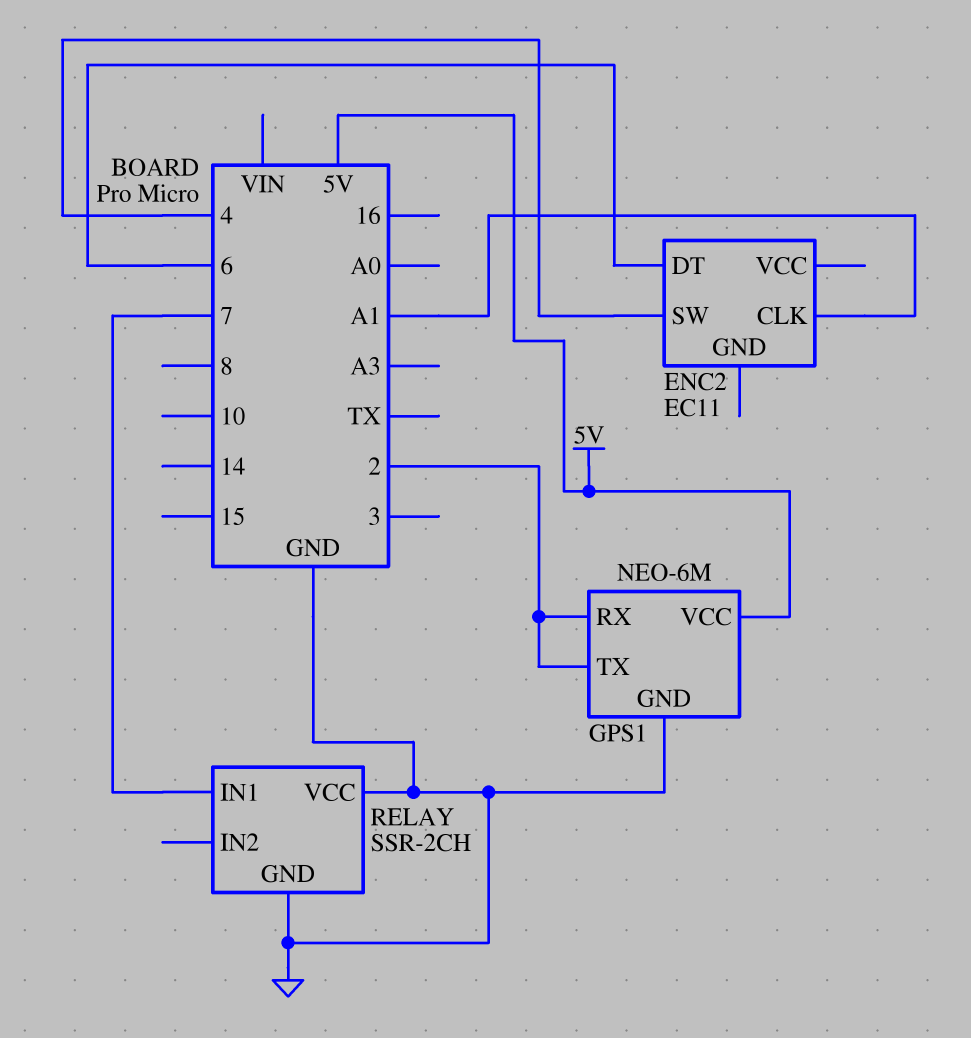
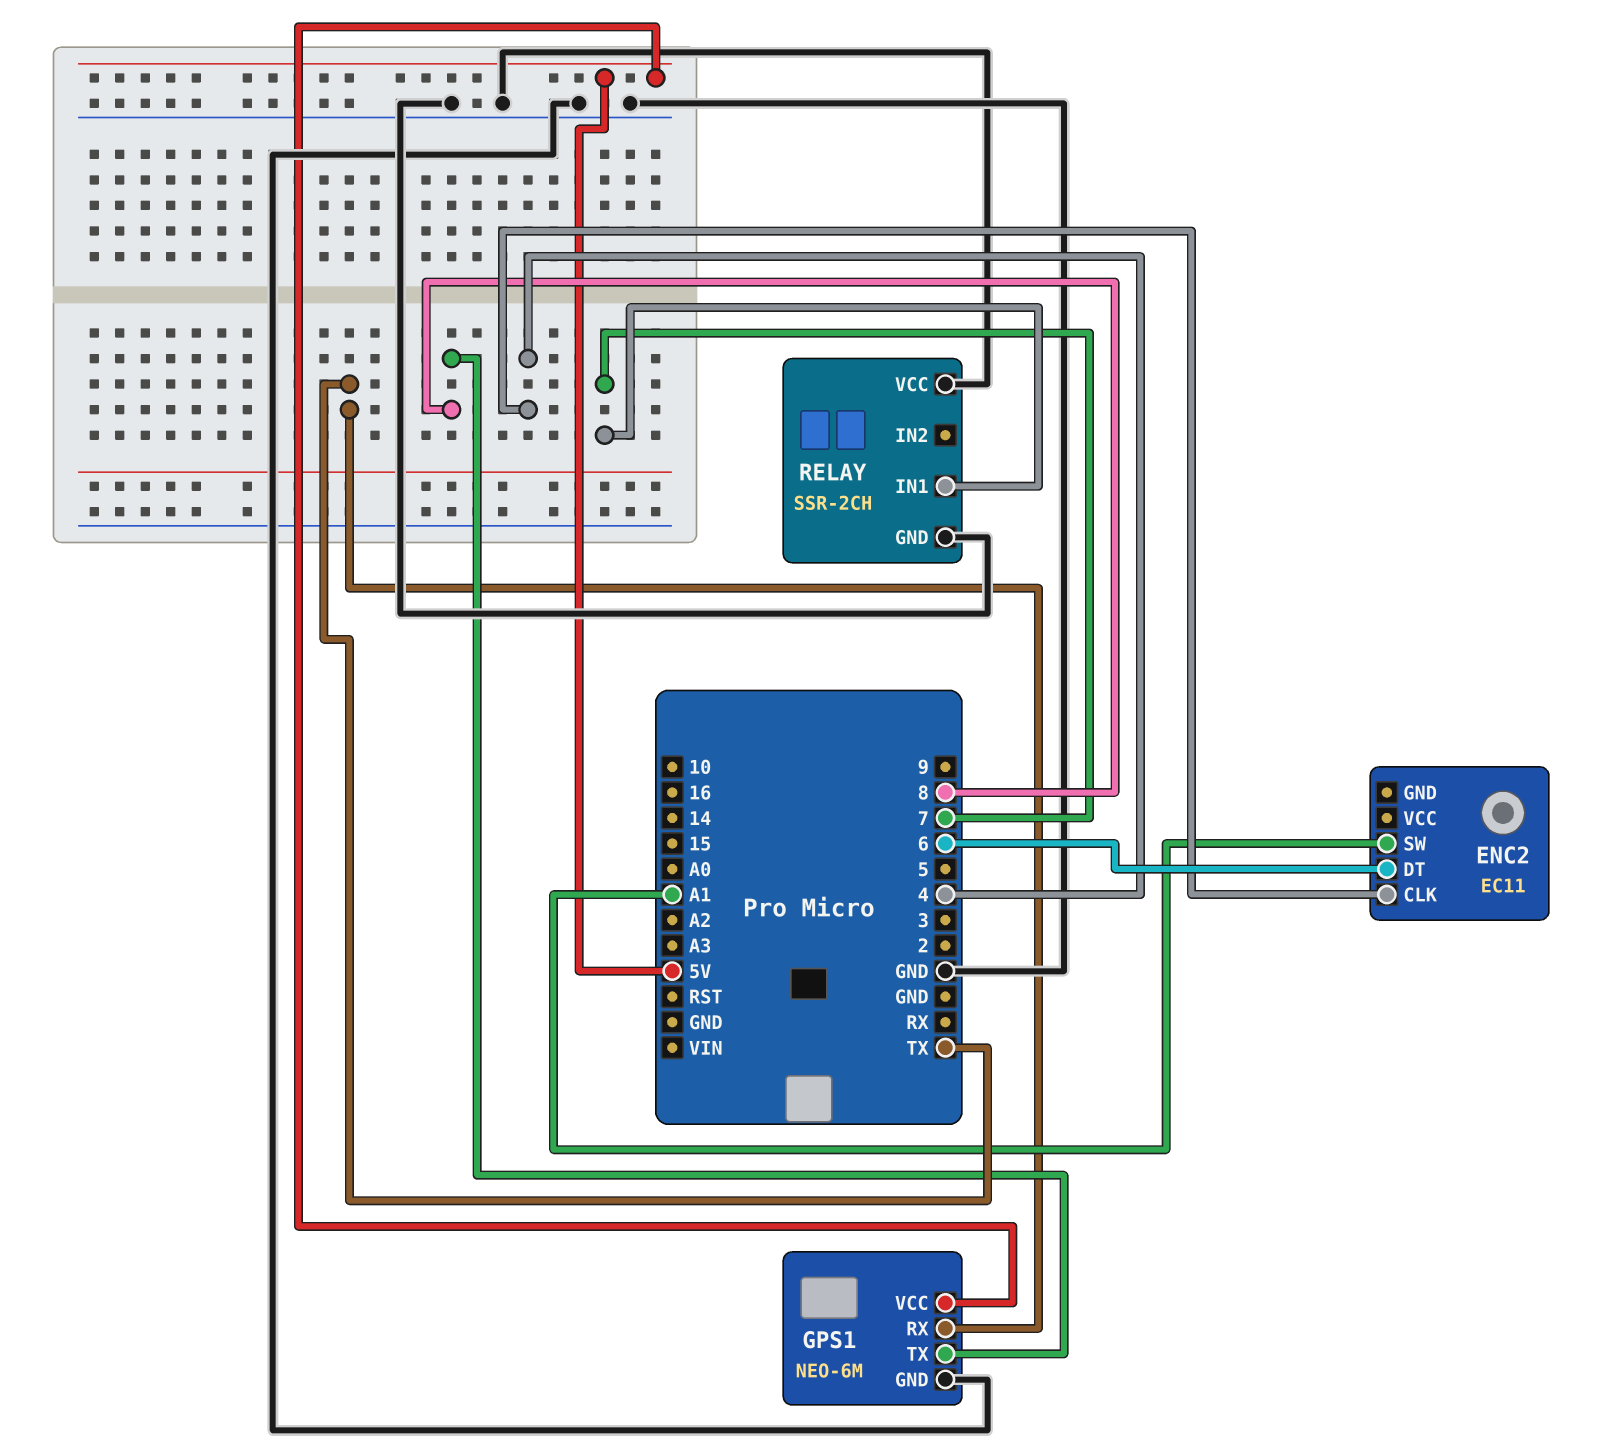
ENC2 pin CLK: A1 -> 4
ENC2 pin SW: 4 -> A1
GPS1 pin RX: 2 -> TX
GPS1 pin TX: 2 -> 8

